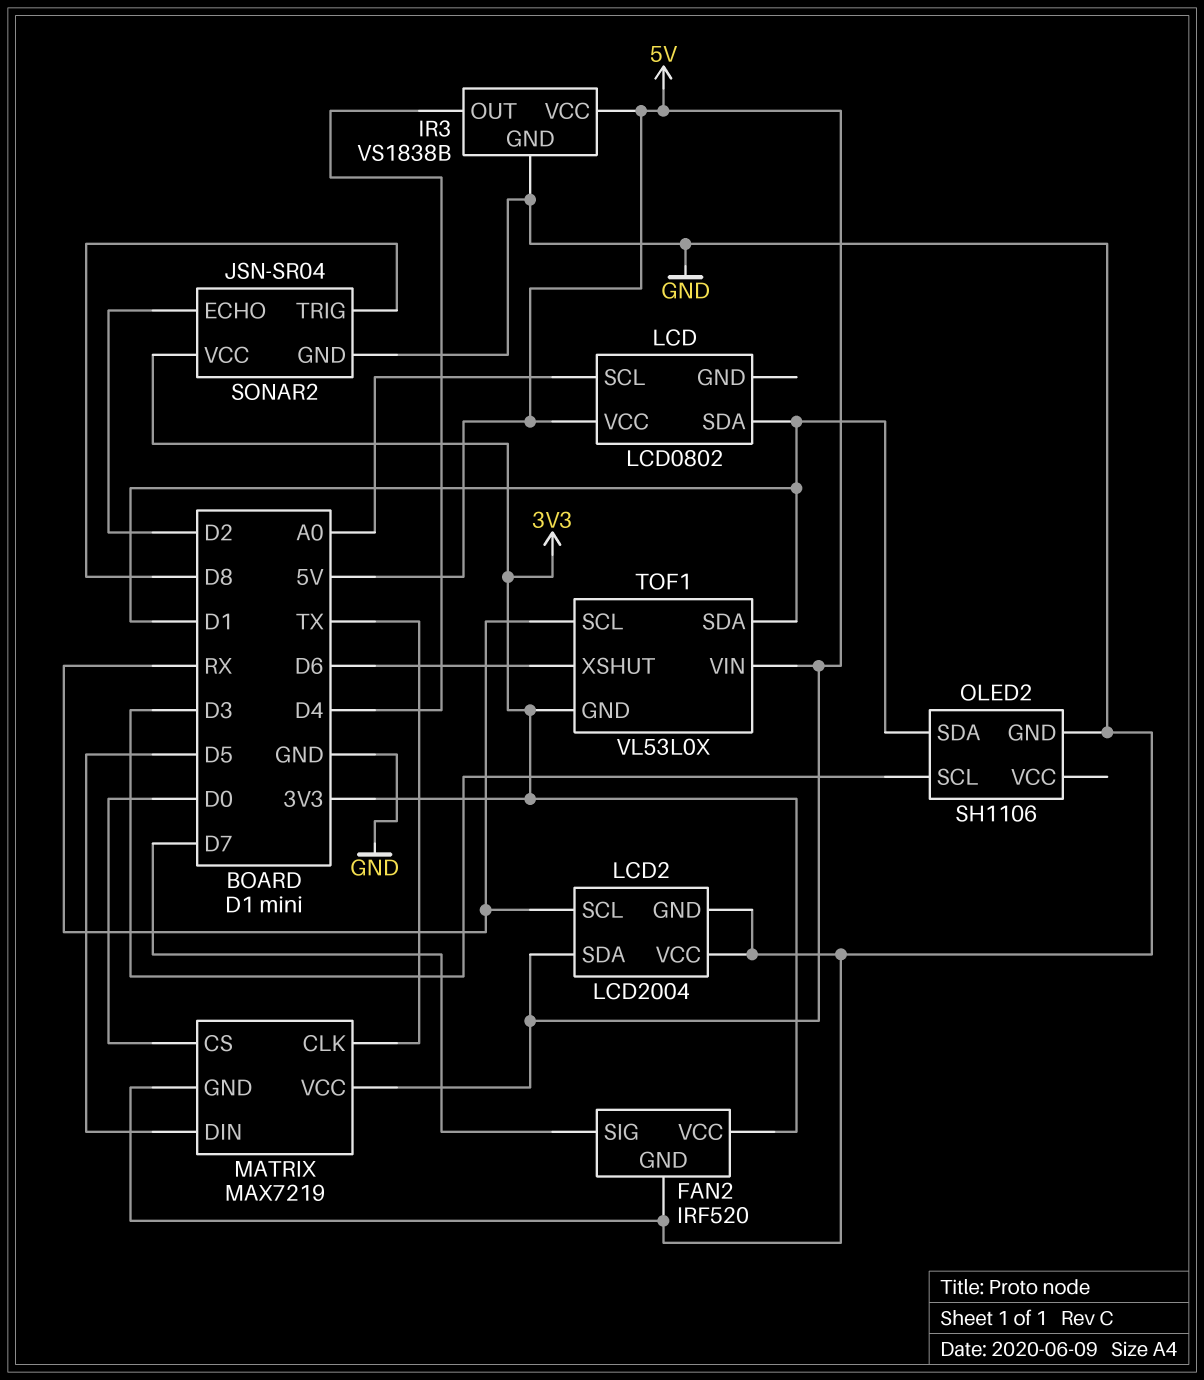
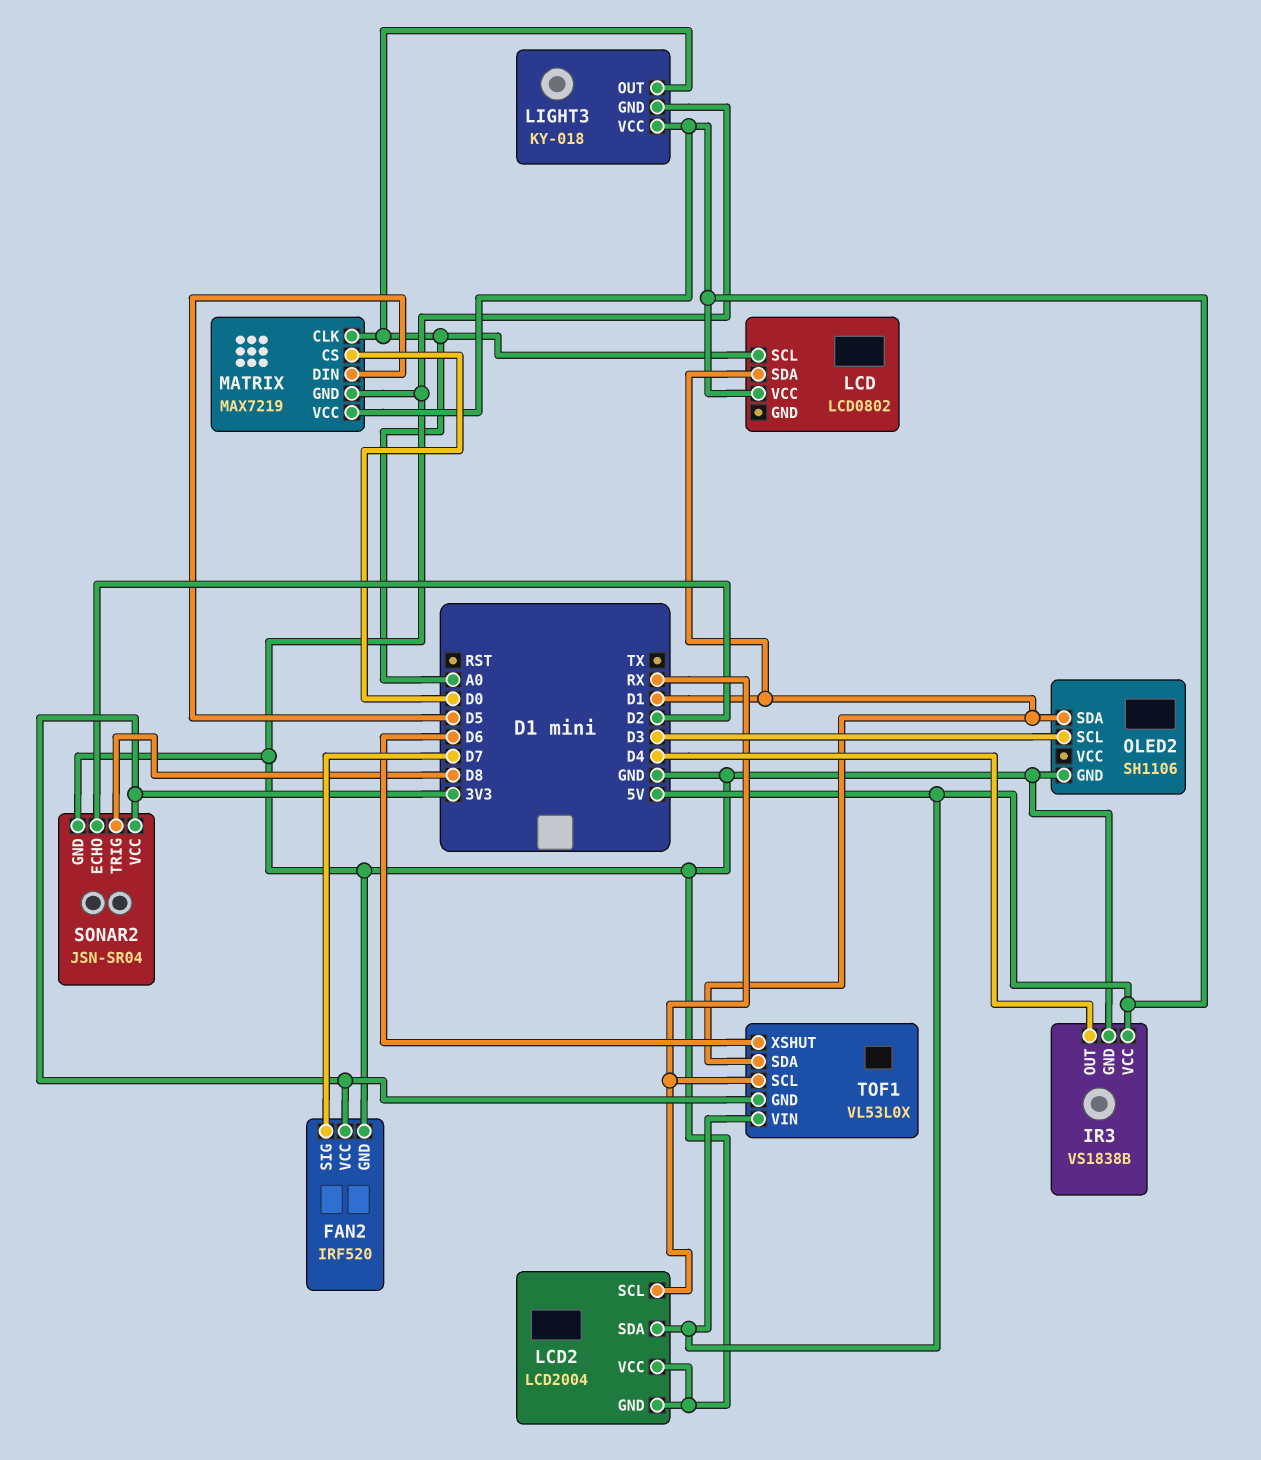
LIGHT3: none -> KY-018
LIGHT3 pin GND: none -> GND
LIGHT3 pin OUT: none -> A0
LIGHT3 pin VCC: none -> 5V
MATRIX pin CLK: TX -> A0

